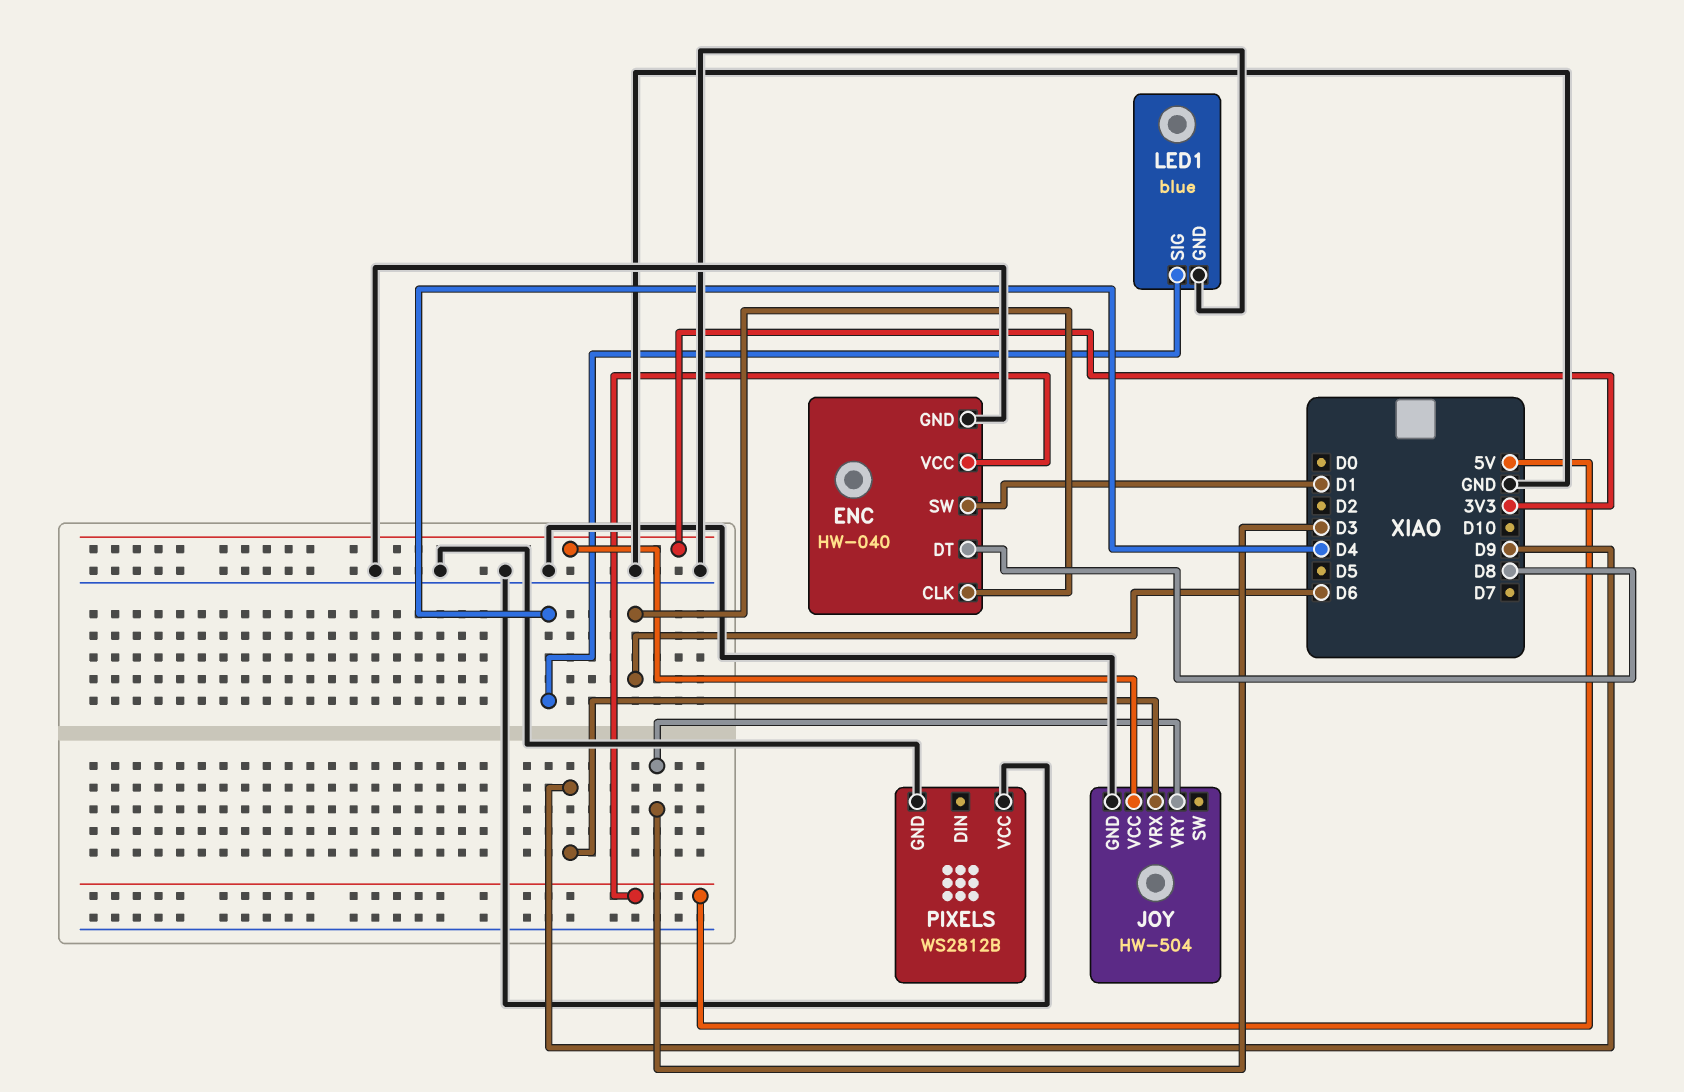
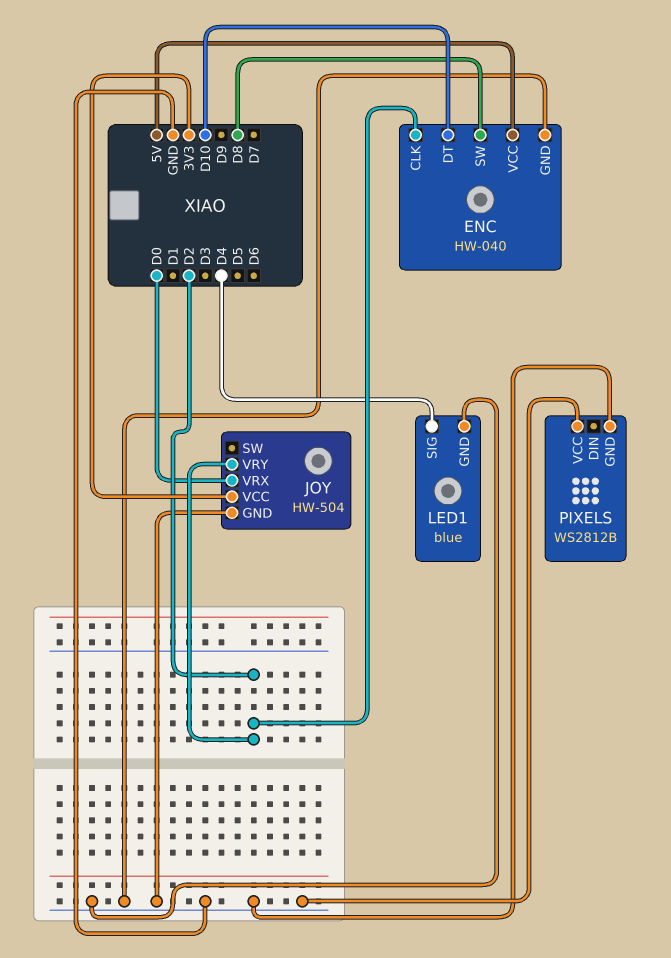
ENC pin CLK: D6 -> D2
ENC pin DT: D8 -> D10
ENC pin SW: D1 -> D8
JOY pin VRX: D9 -> D0
JOY pin VRY: D3 -> D2

